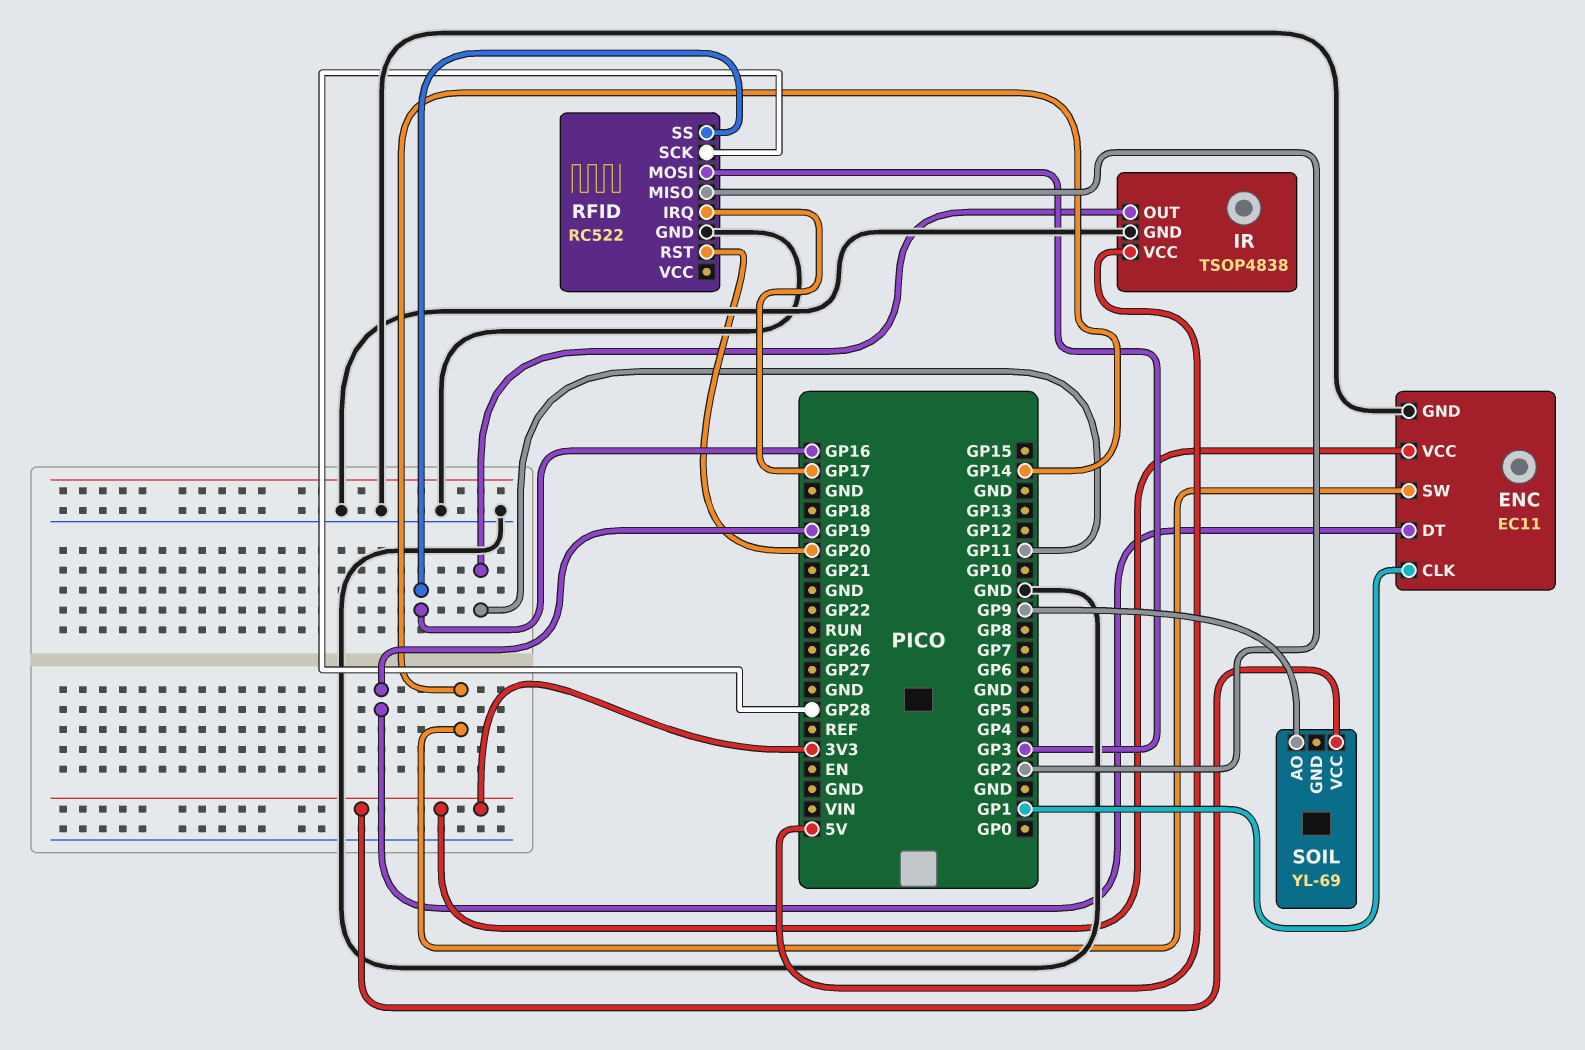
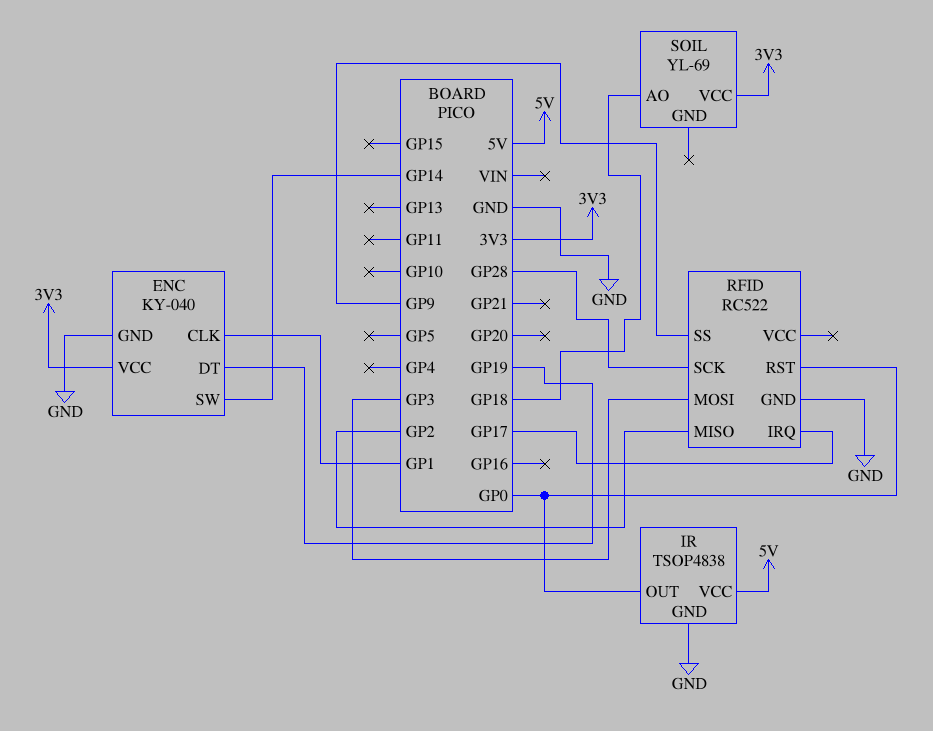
ENC: EC11 -> KY-040
IR pin OUT: GP11 -> GP0
RFID pin RST: GP20 -> GP0
RFID pin SS: GP16 -> GP9
SOIL pin AO: GP9 -> GP18

